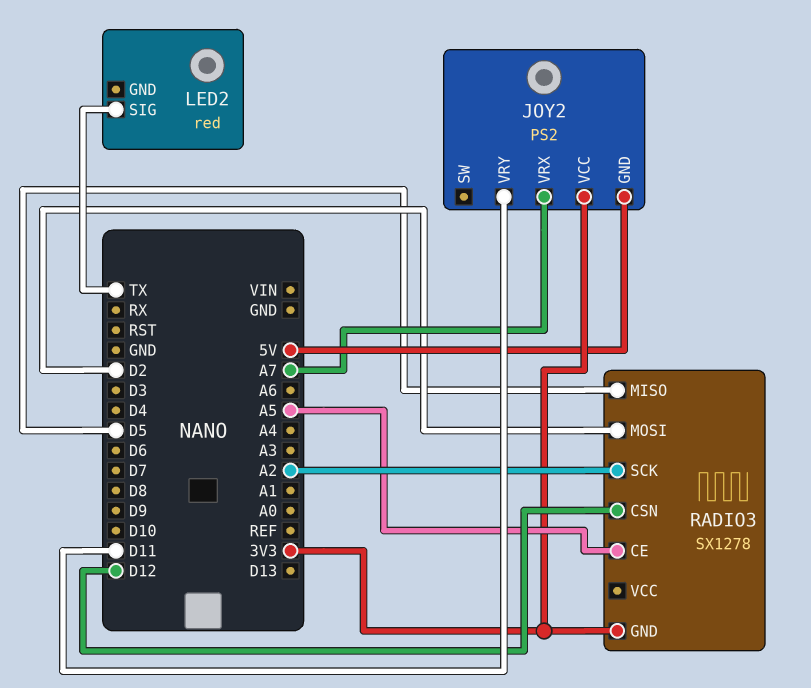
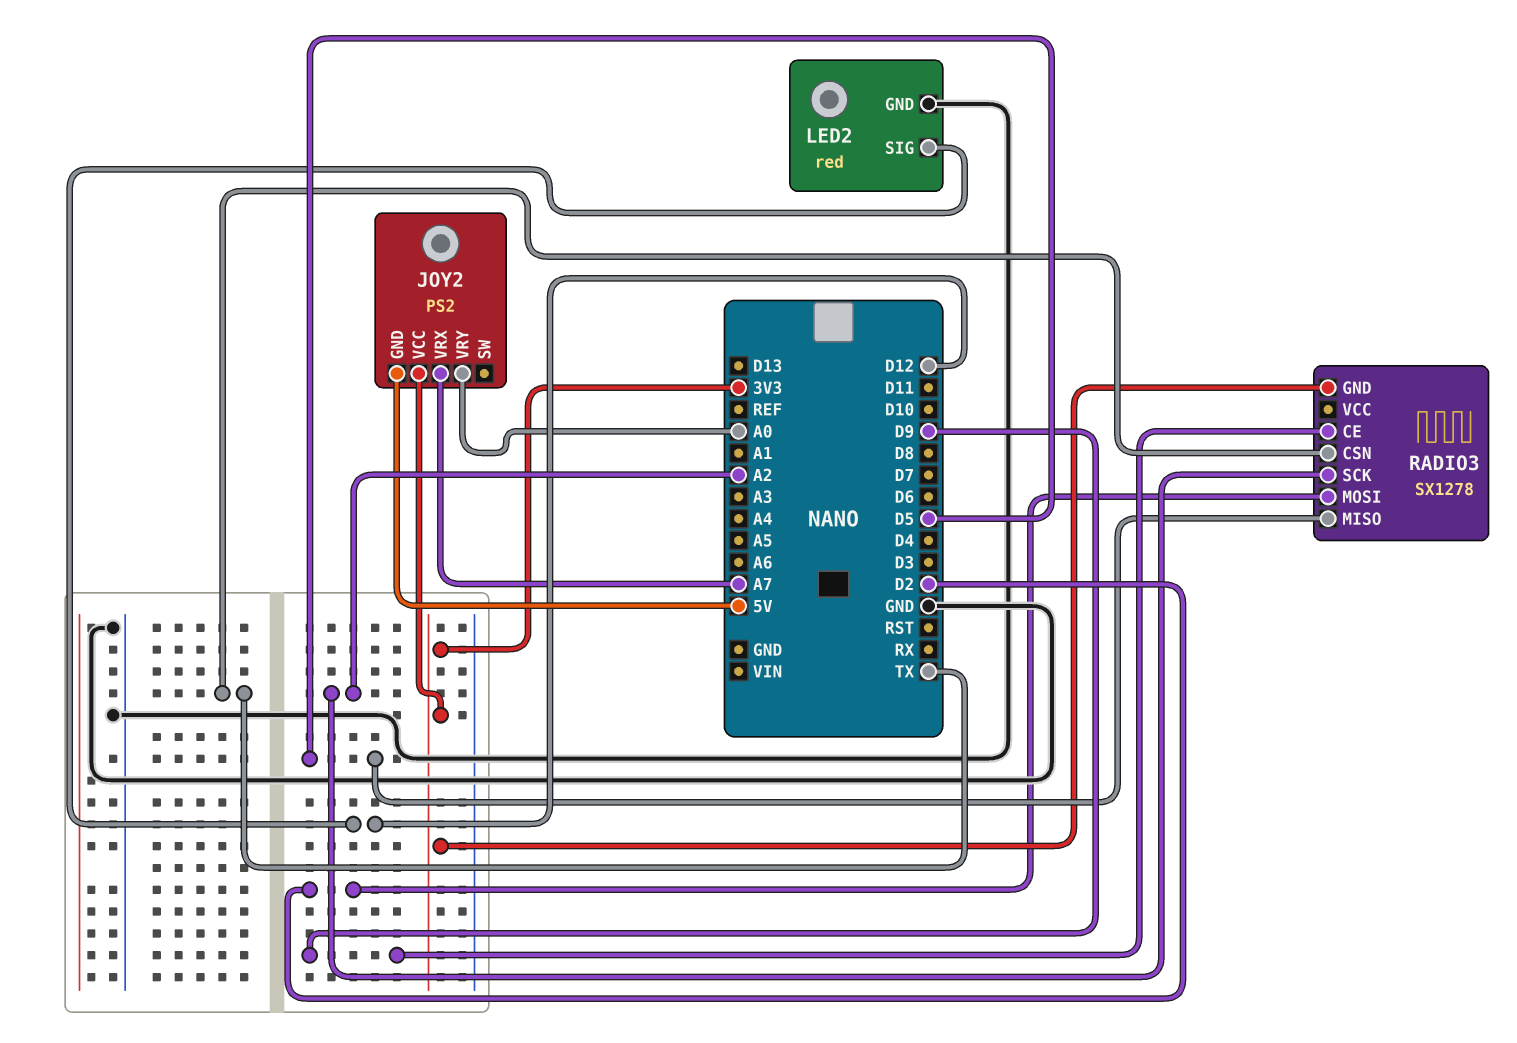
JOY2 pin VRY: D11 -> A0
LED2 pin GND: none -> GND
LED2 pin SIG: TX -> D12
RADIO3 pin CE: A5 -> D9
RADIO3 pin CSN: D12 -> TX

